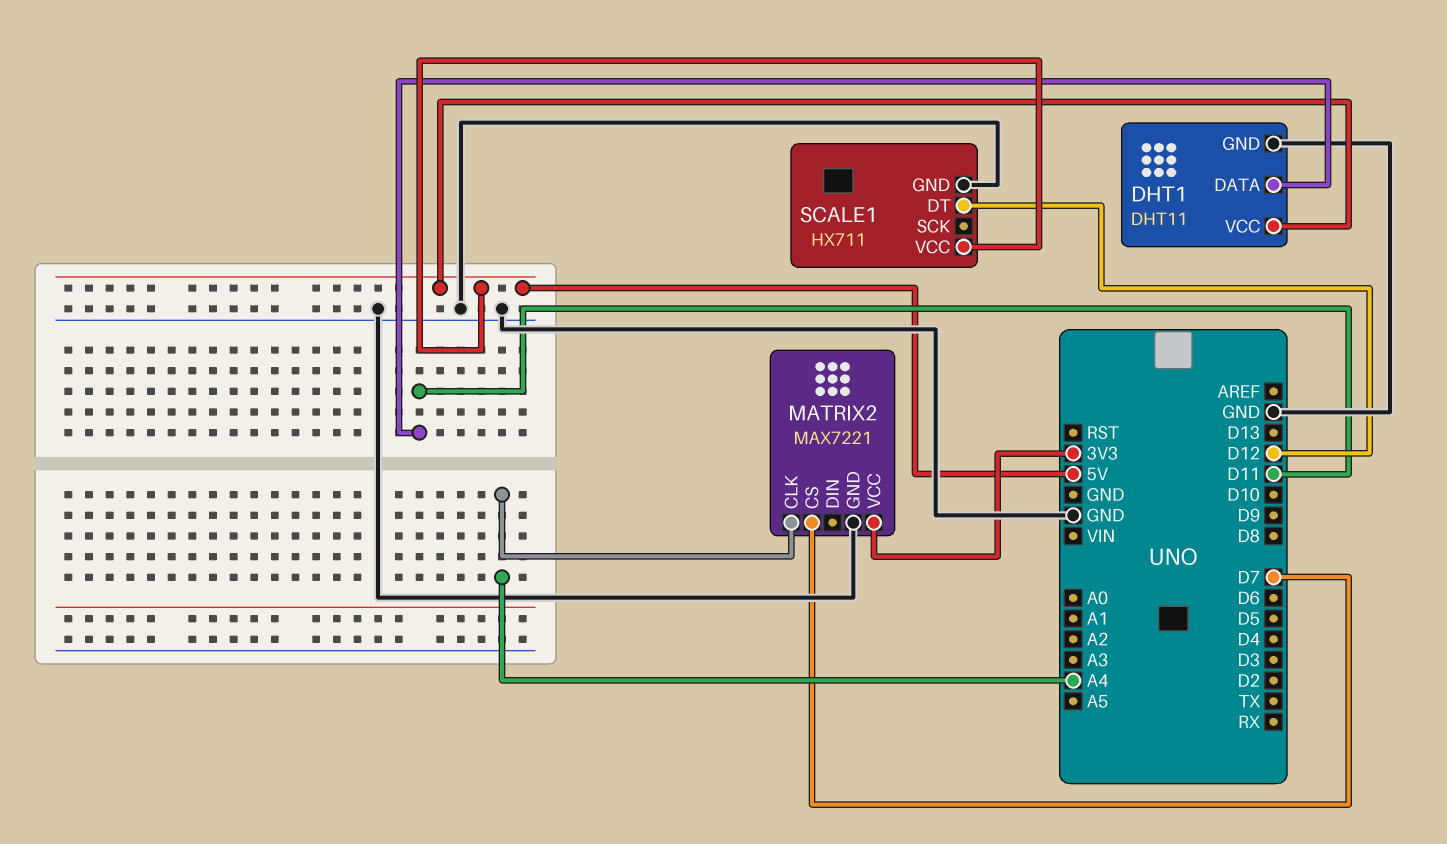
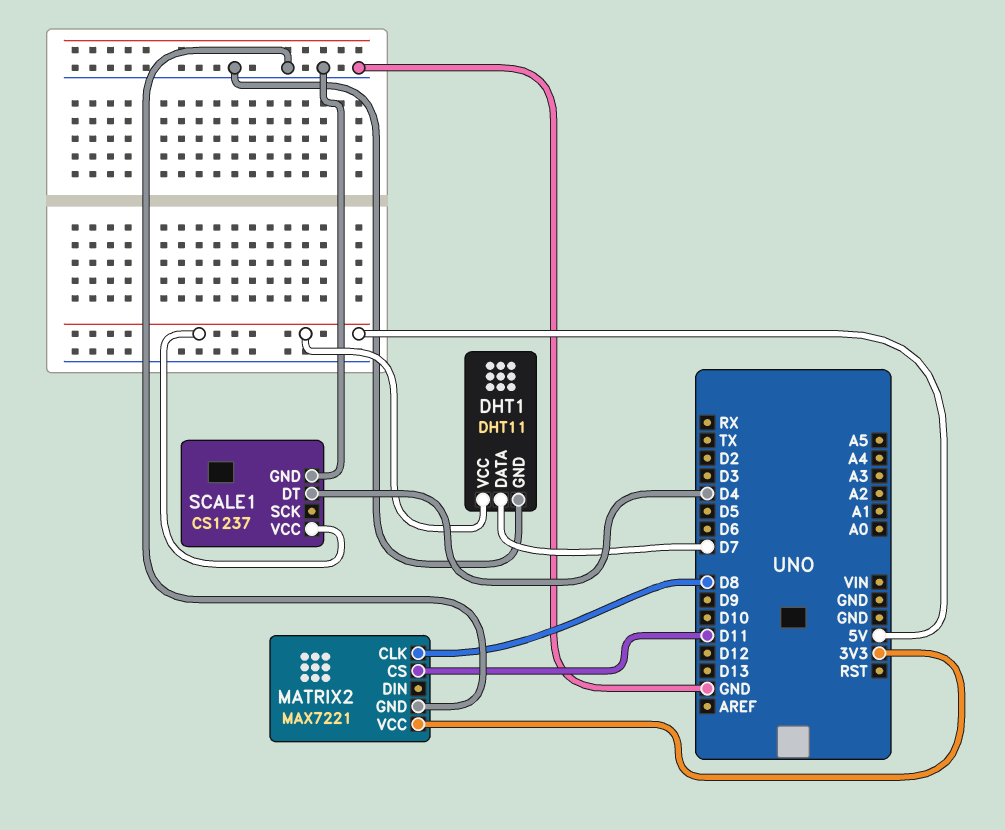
DHT1 pin DATA: D11 -> D7
MATRIX2 pin CLK: A4 -> D8
MATRIX2 pin CS: D7 -> D11
SCALE1: HX711 -> CS1237
SCALE1 pin DT: D12 -> D4

